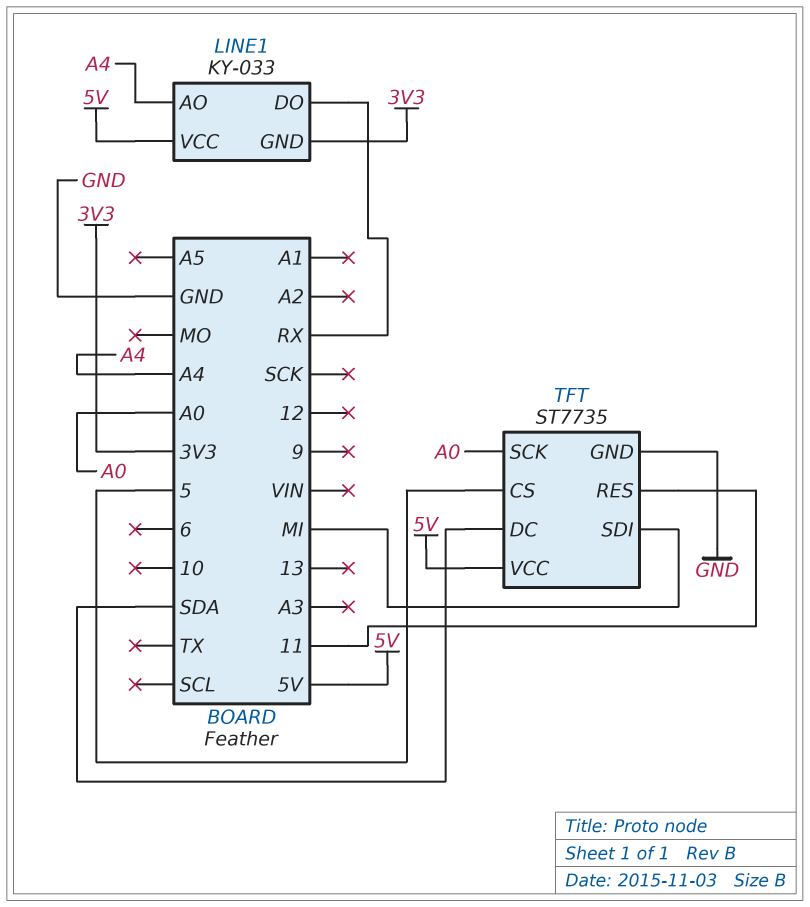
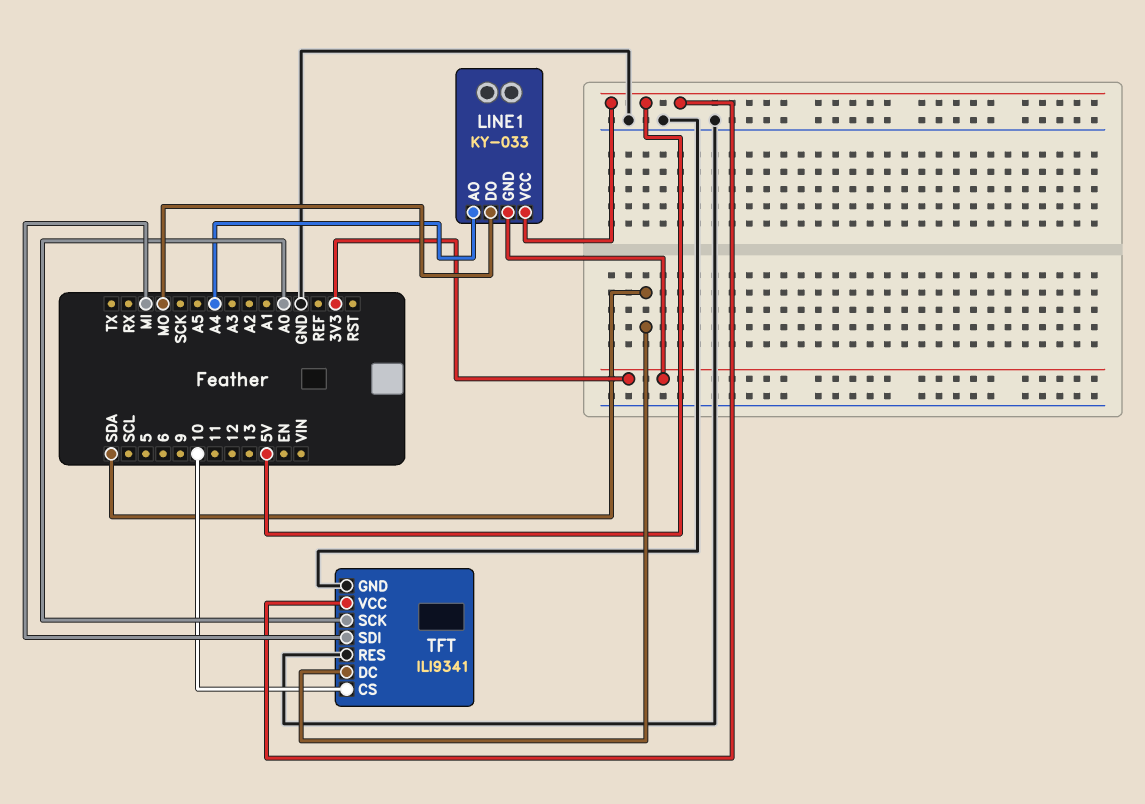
LINE1 pin DO: RX -> MO
TFT: ST7735 -> ILI9341
TFT pin CS: 5 -> 10
TFT pin RES: 11 -> GND

